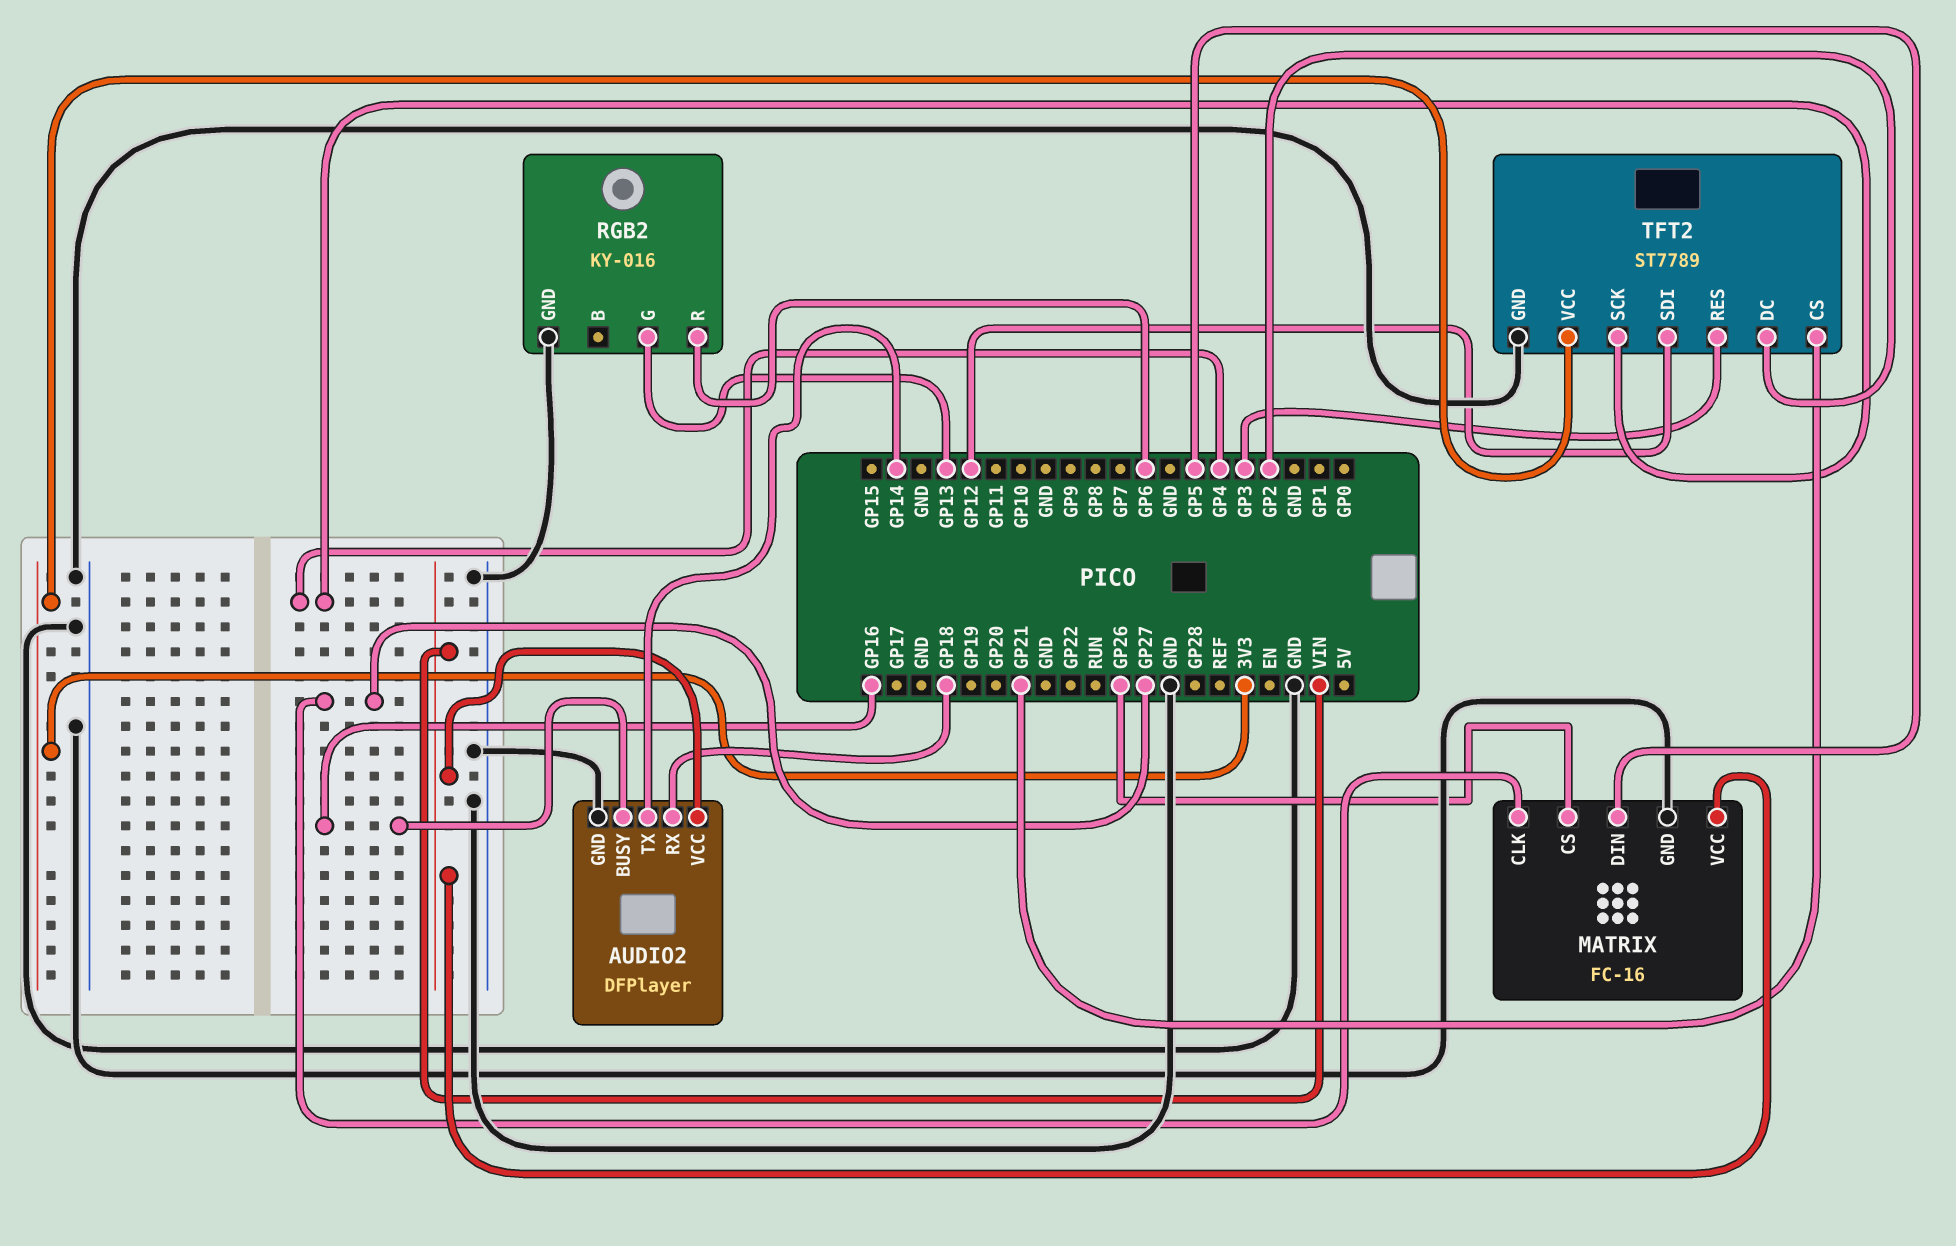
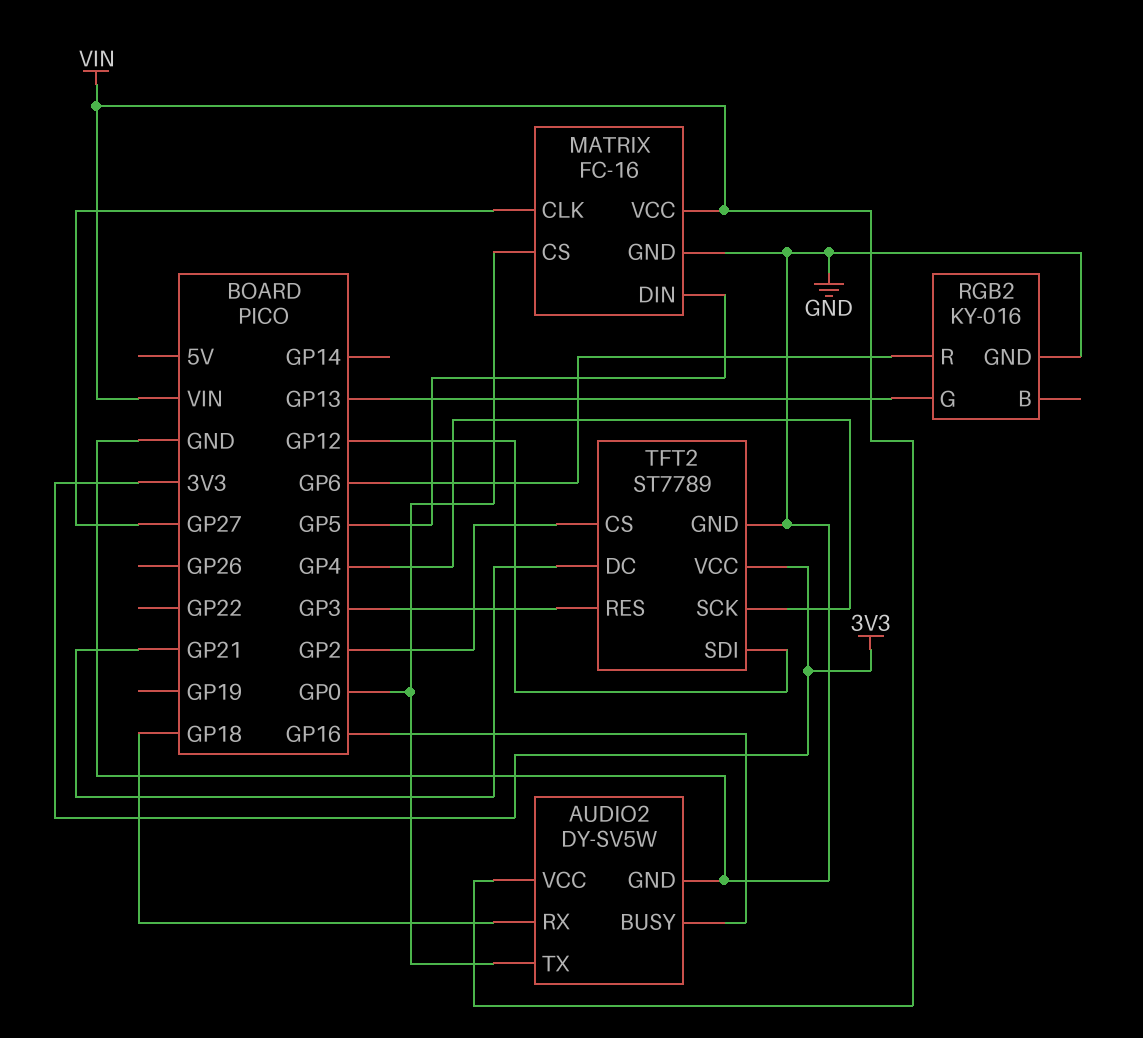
AUDIO2: DFPlayer -> DY-SV5W
AUDIO2 pin TX: GP14 -> GP0
MATRIX pin CS: GP26 -> GP0
TFT2 pin CS: GP21 -> GP2
TFT2 pin DC: GP2 -> GP21

